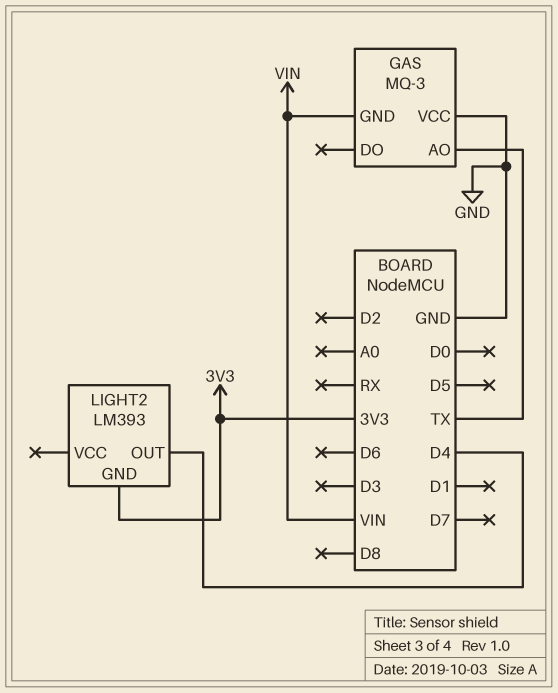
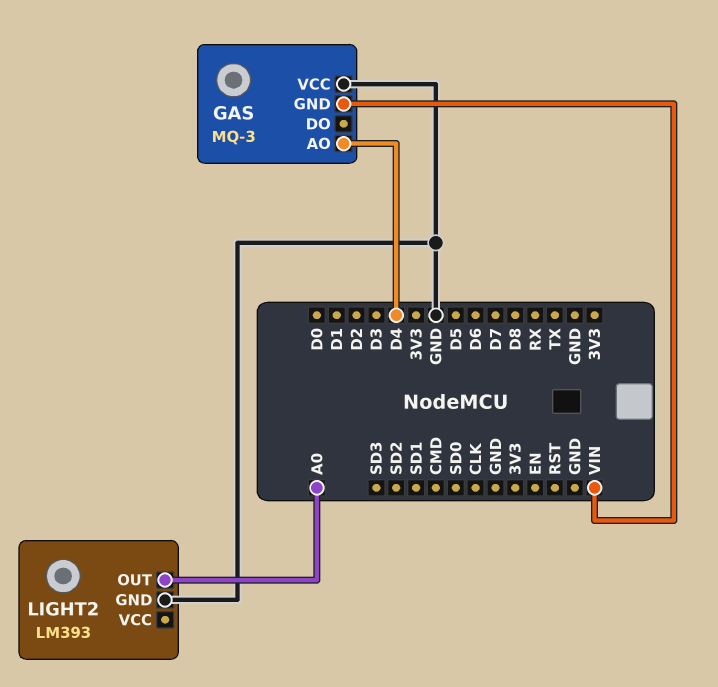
GAS pin AO: TX -> D4
LIGHT2 pin GND: 3V3 -> GND
LIGHT2 pin OUT: D4 -> A0

